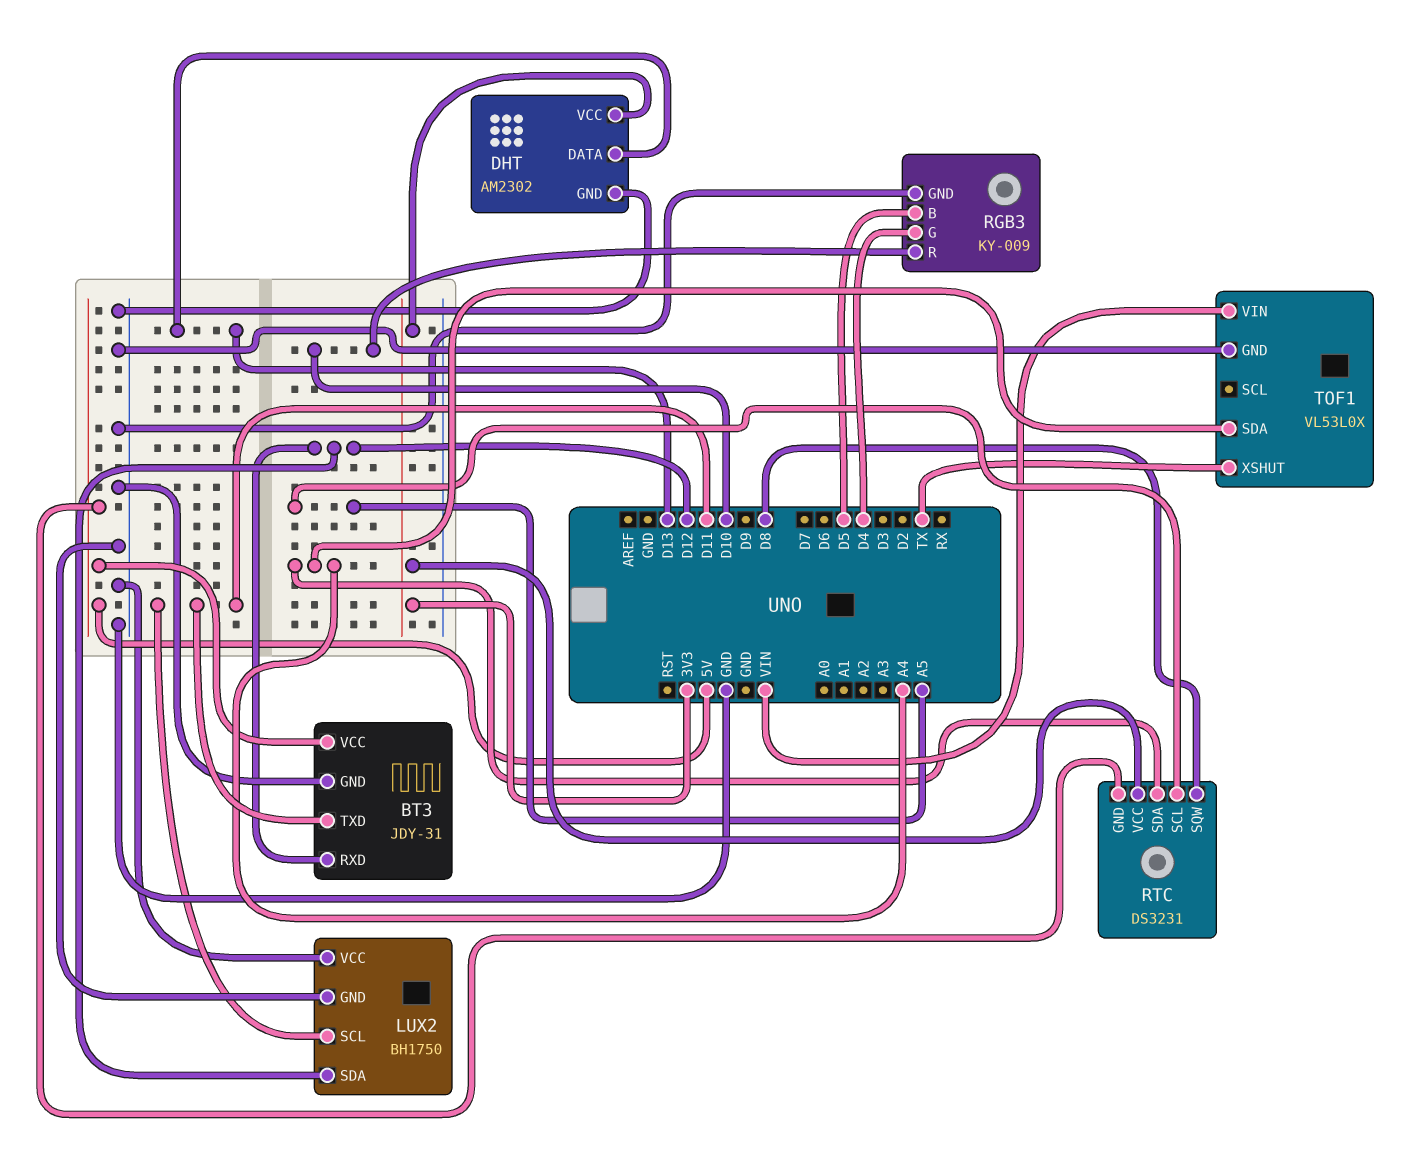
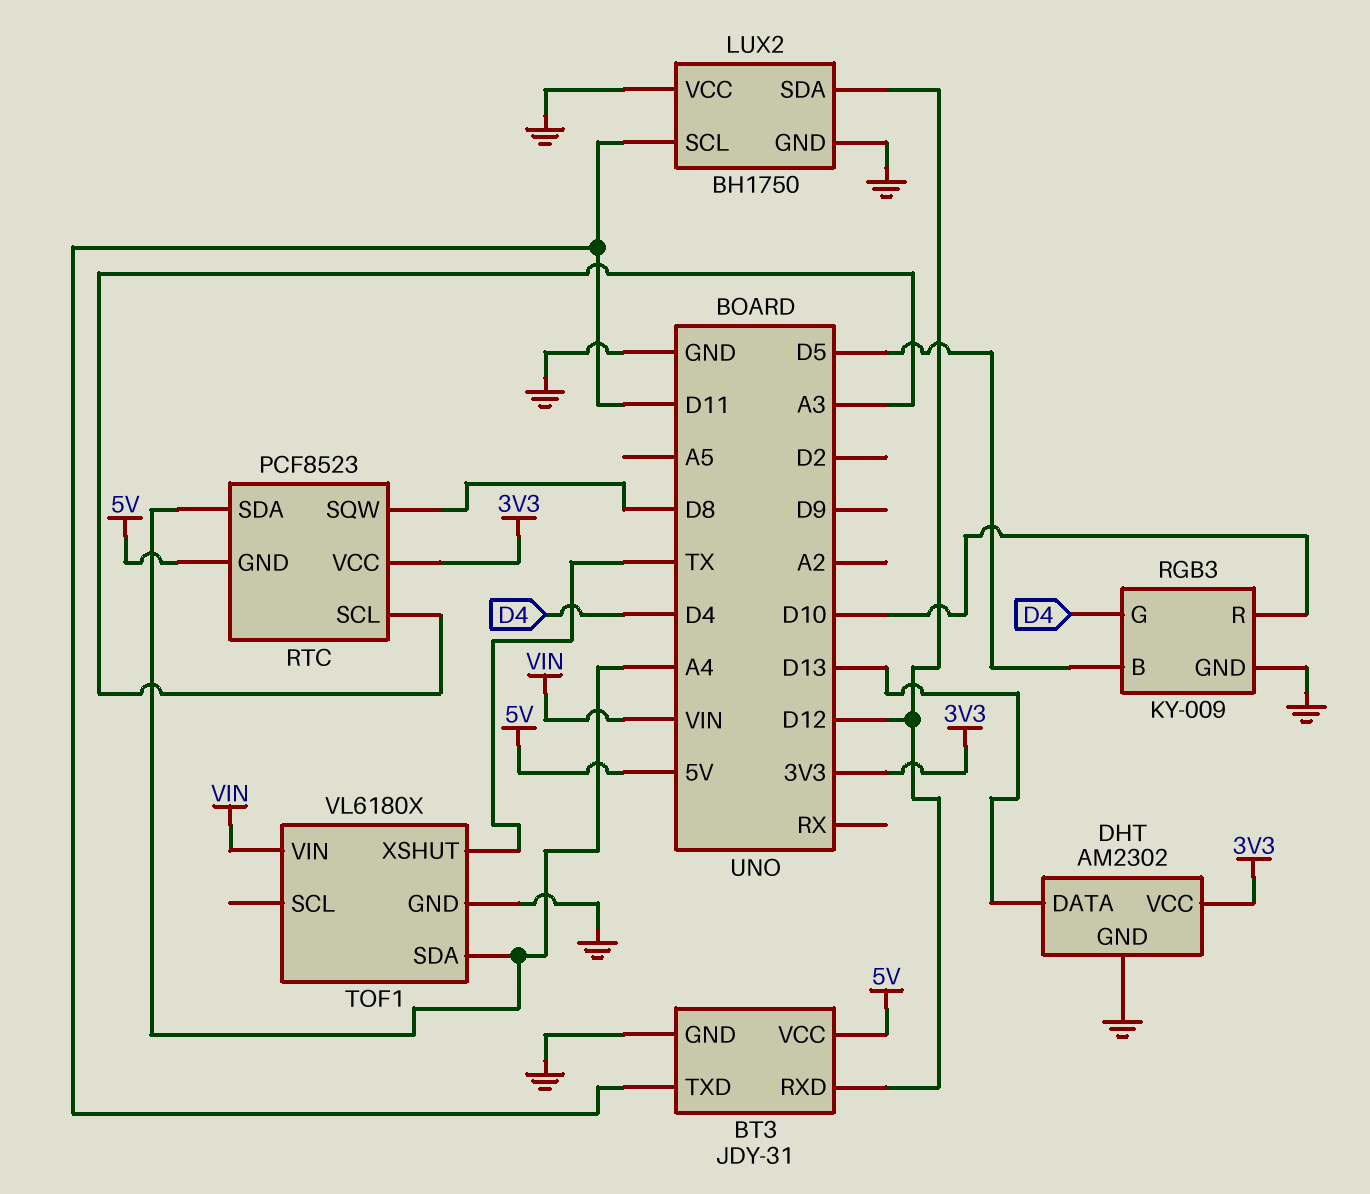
RTC: DS3231 -> PCF8523
RTC pin SCL: A5 -> A3
TOF1: VL53L0X -> VL6180X

